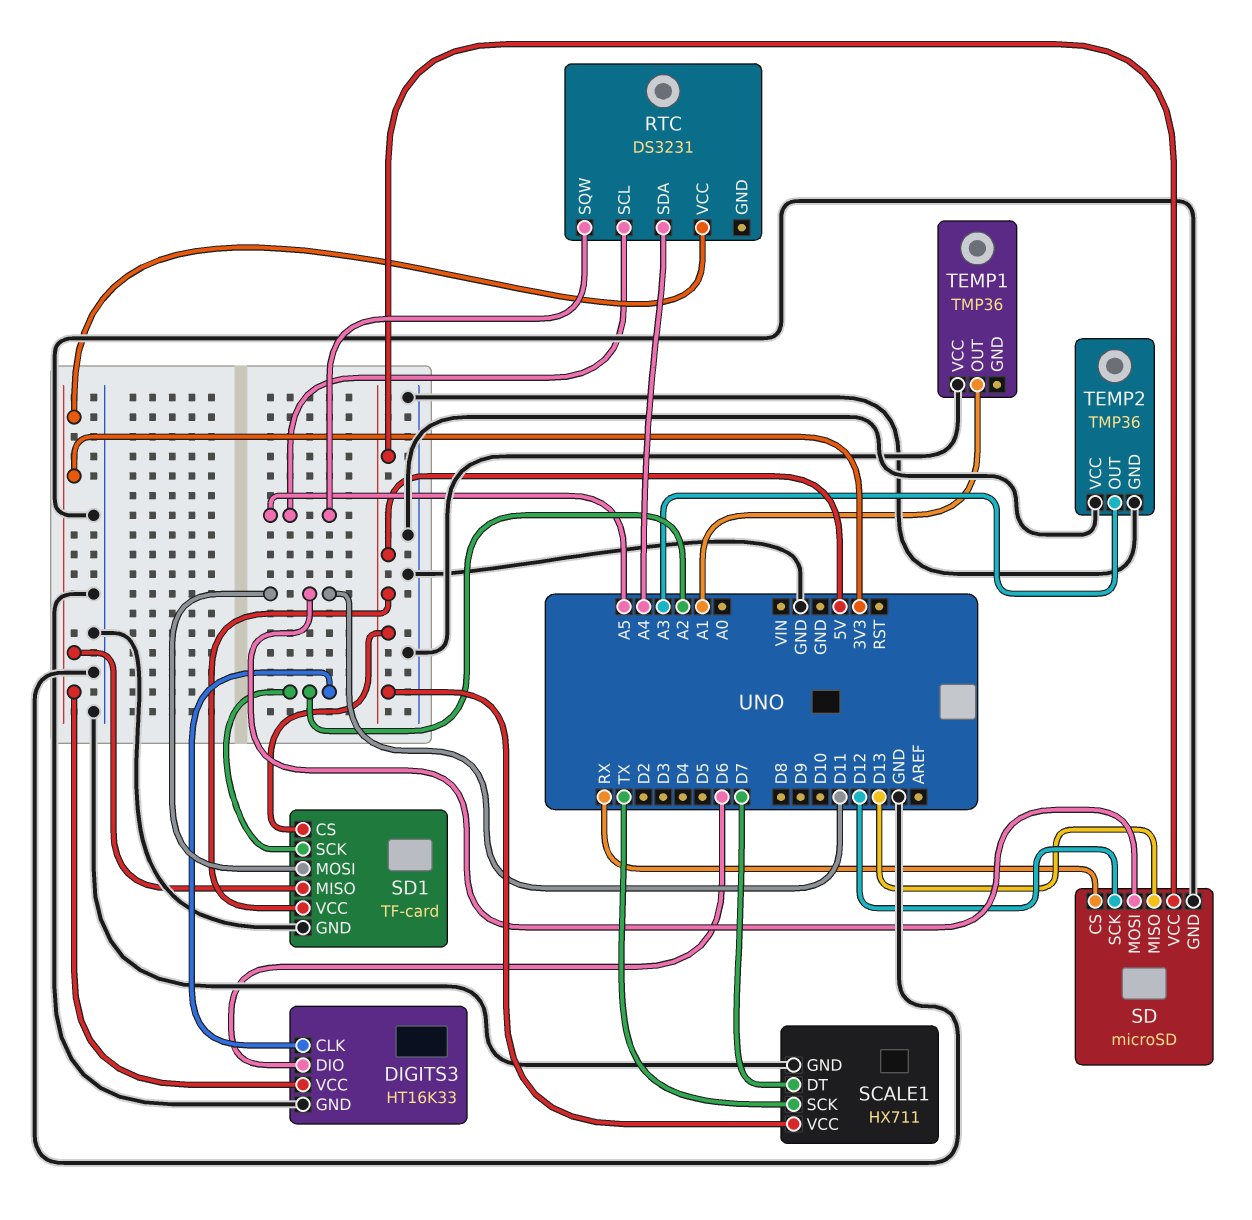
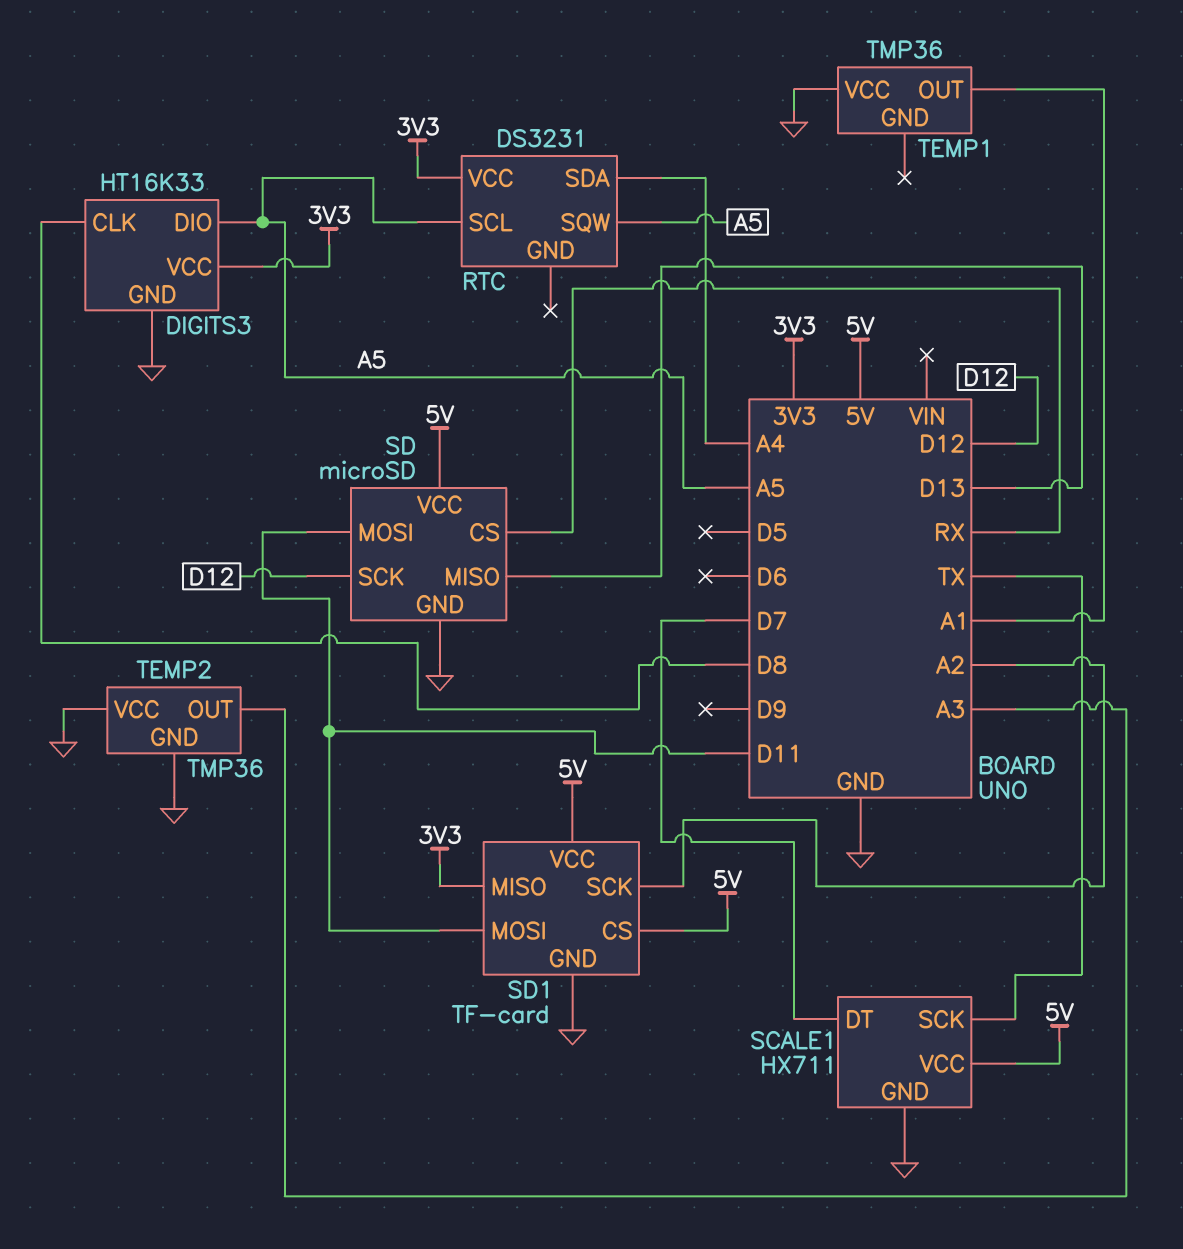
DIGITS3 pin CLK: A2 -> D8
DIGITS3 pin DIO: D6 -> A5

